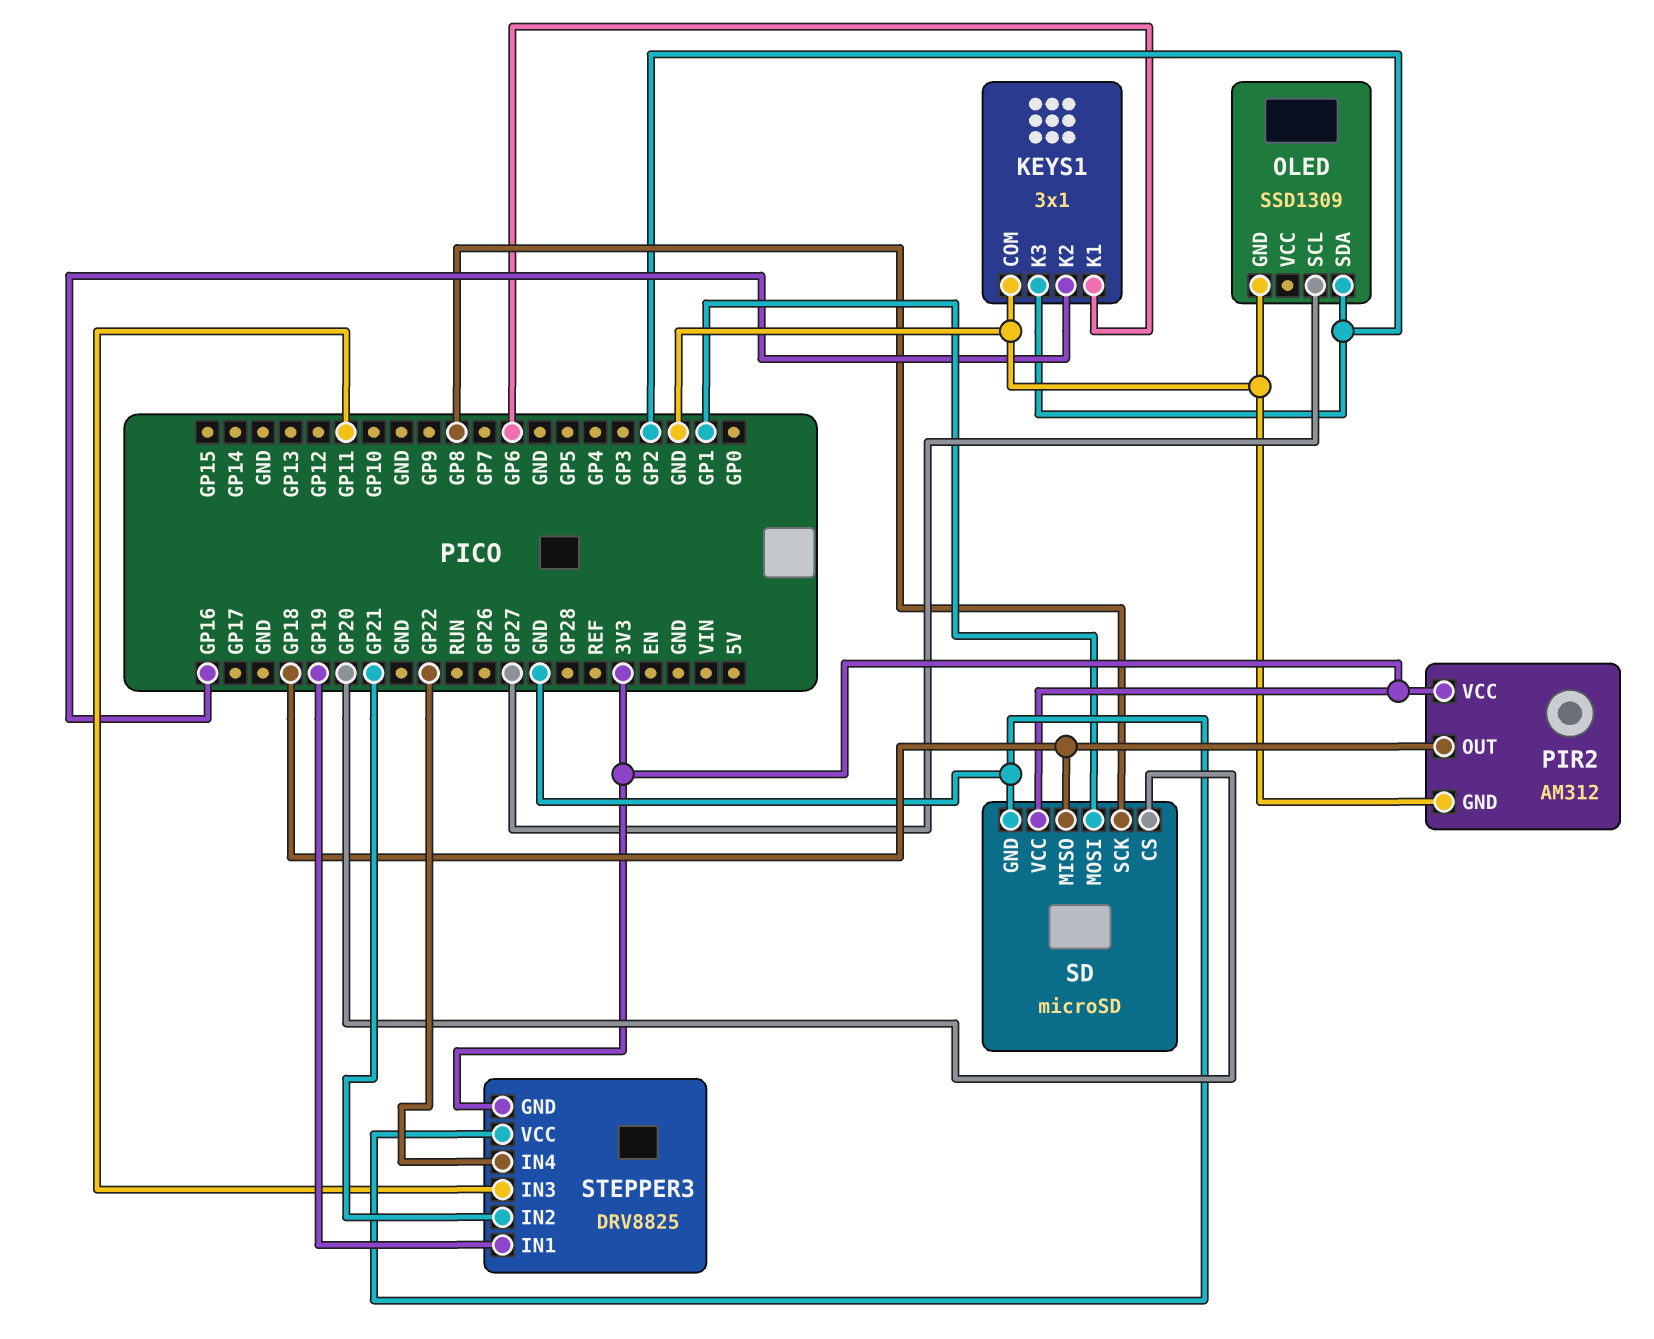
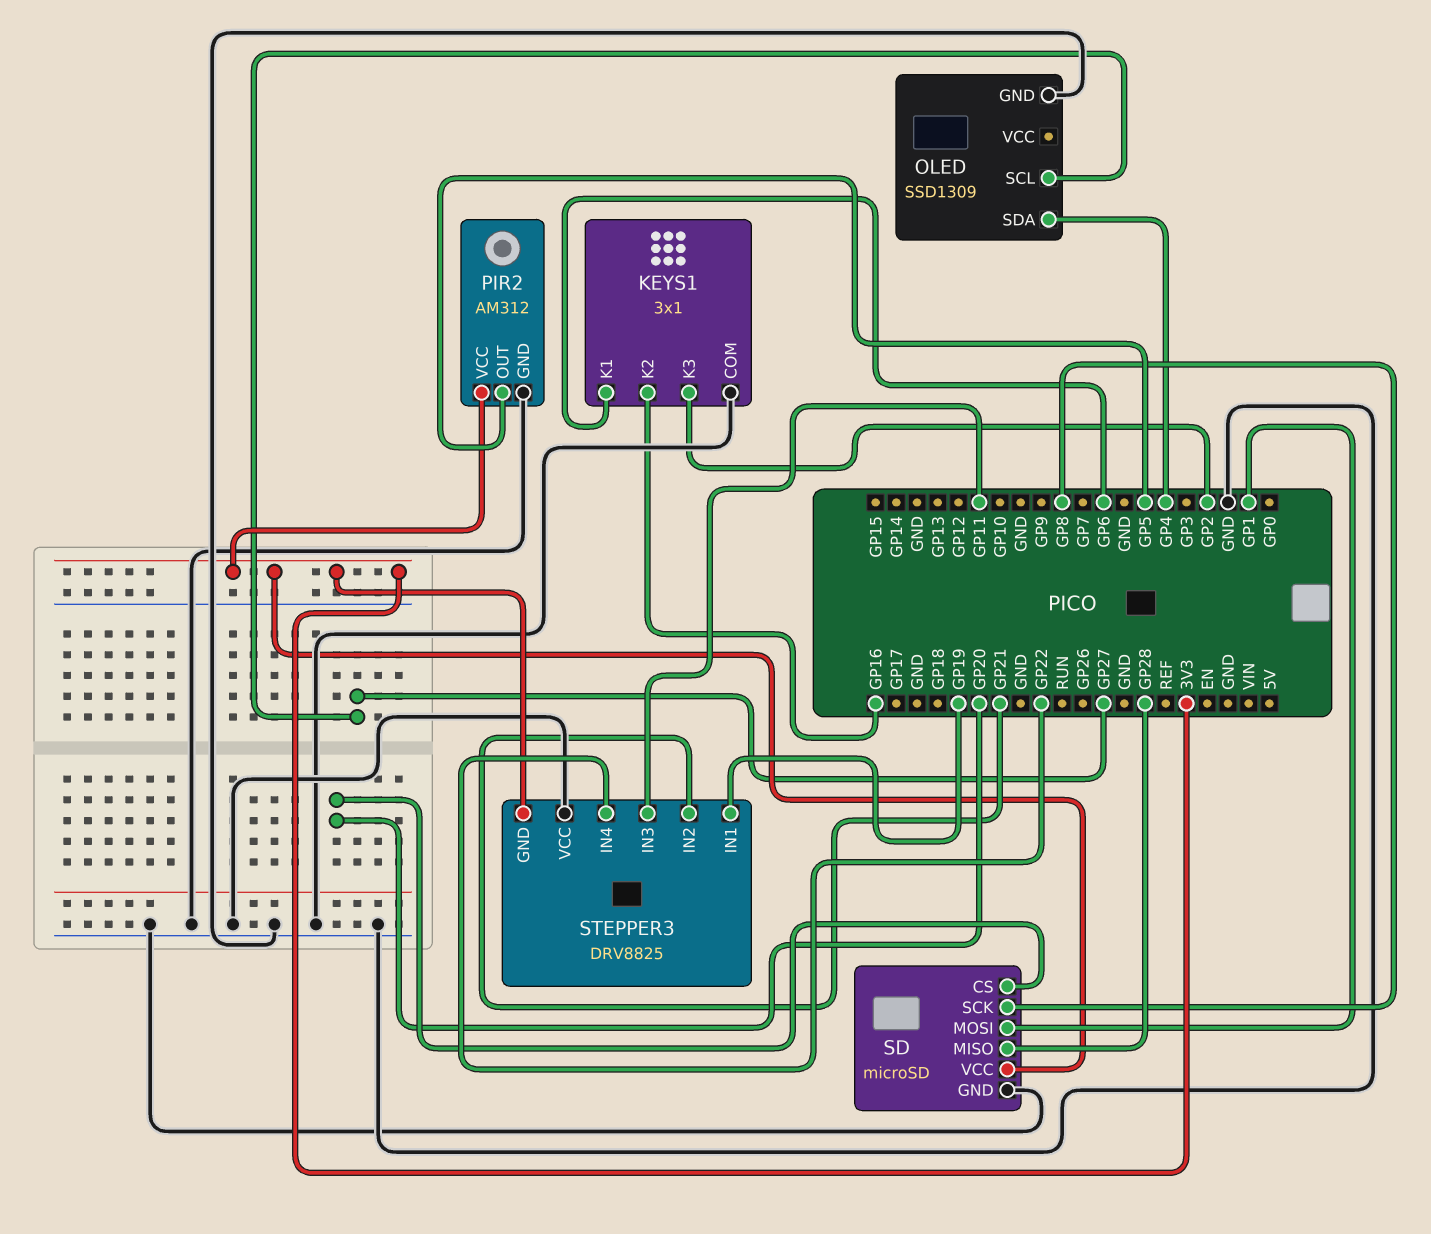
OLED pin SDA: GP2 -> GP4
PIR2 pin OUT: GP18 -> GP5
SD pin MISO: GP18 -> GP28

